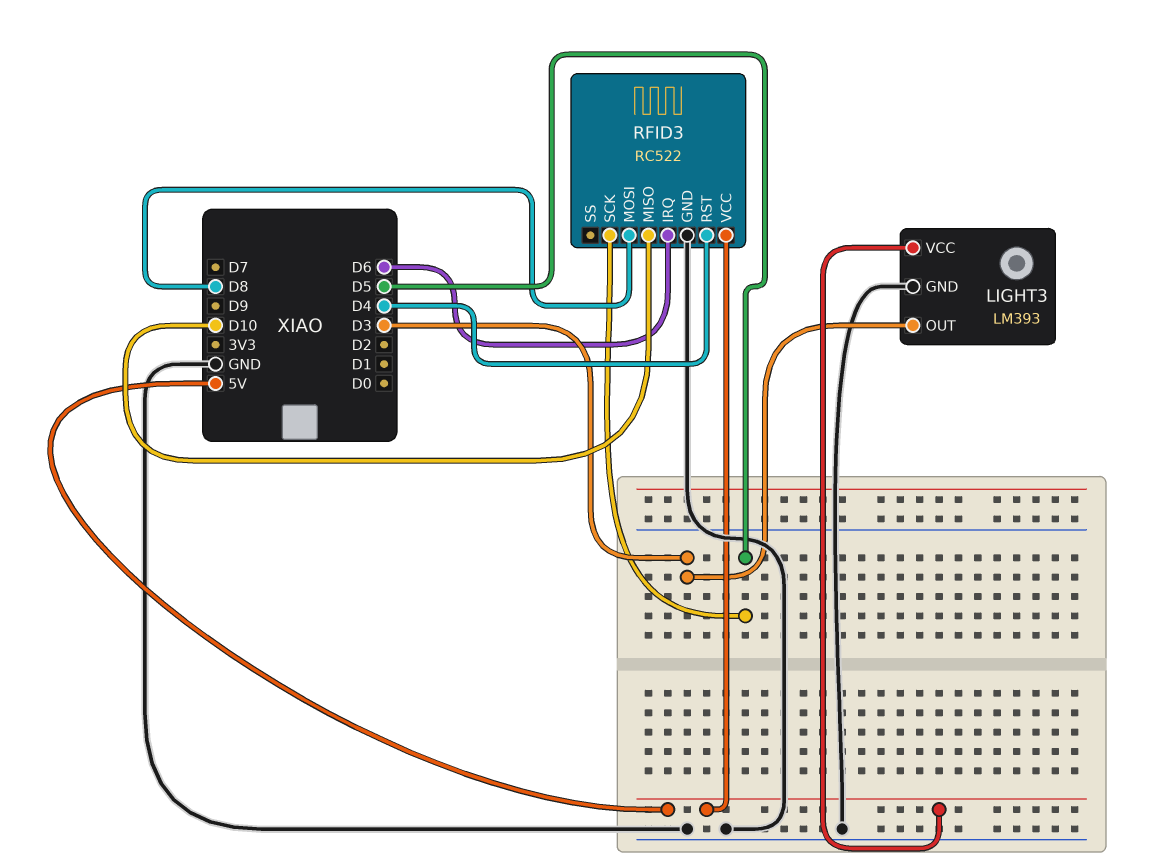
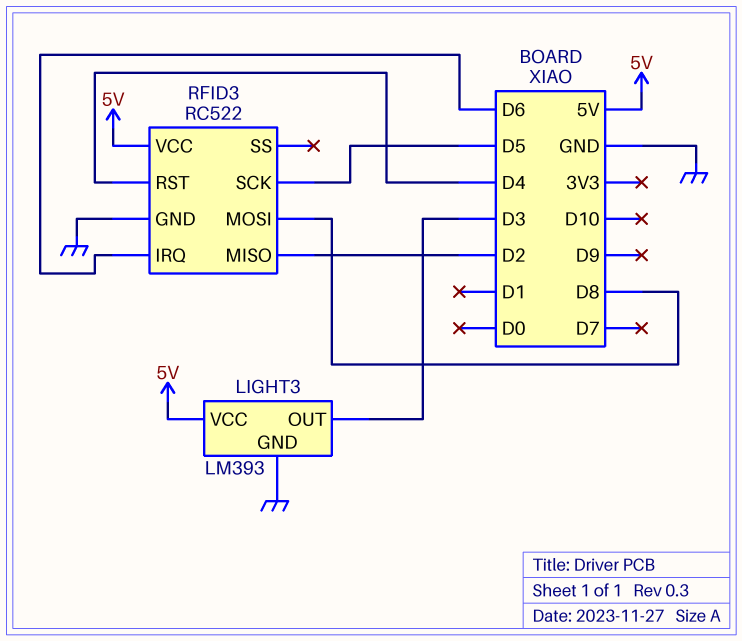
RFID3 pin MISO: D10 -> D2

